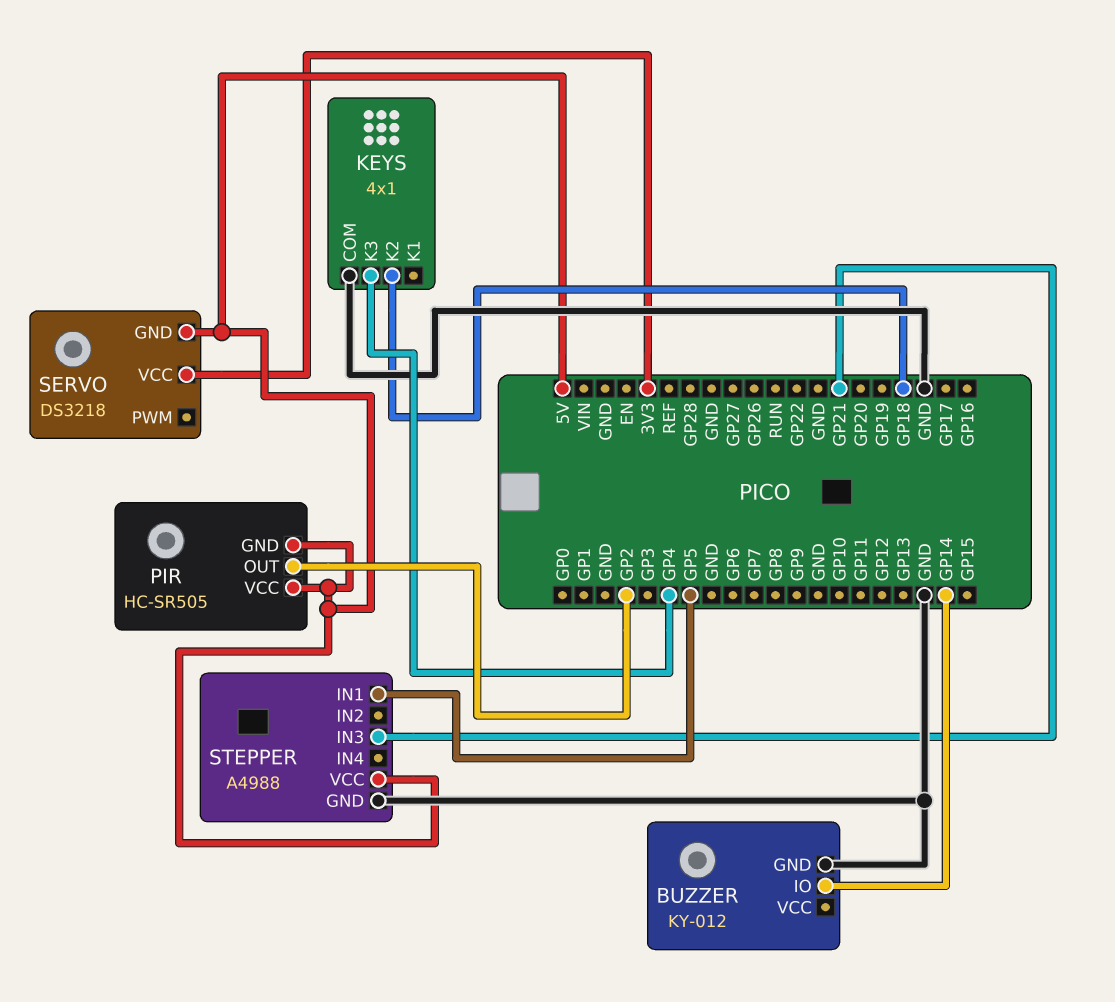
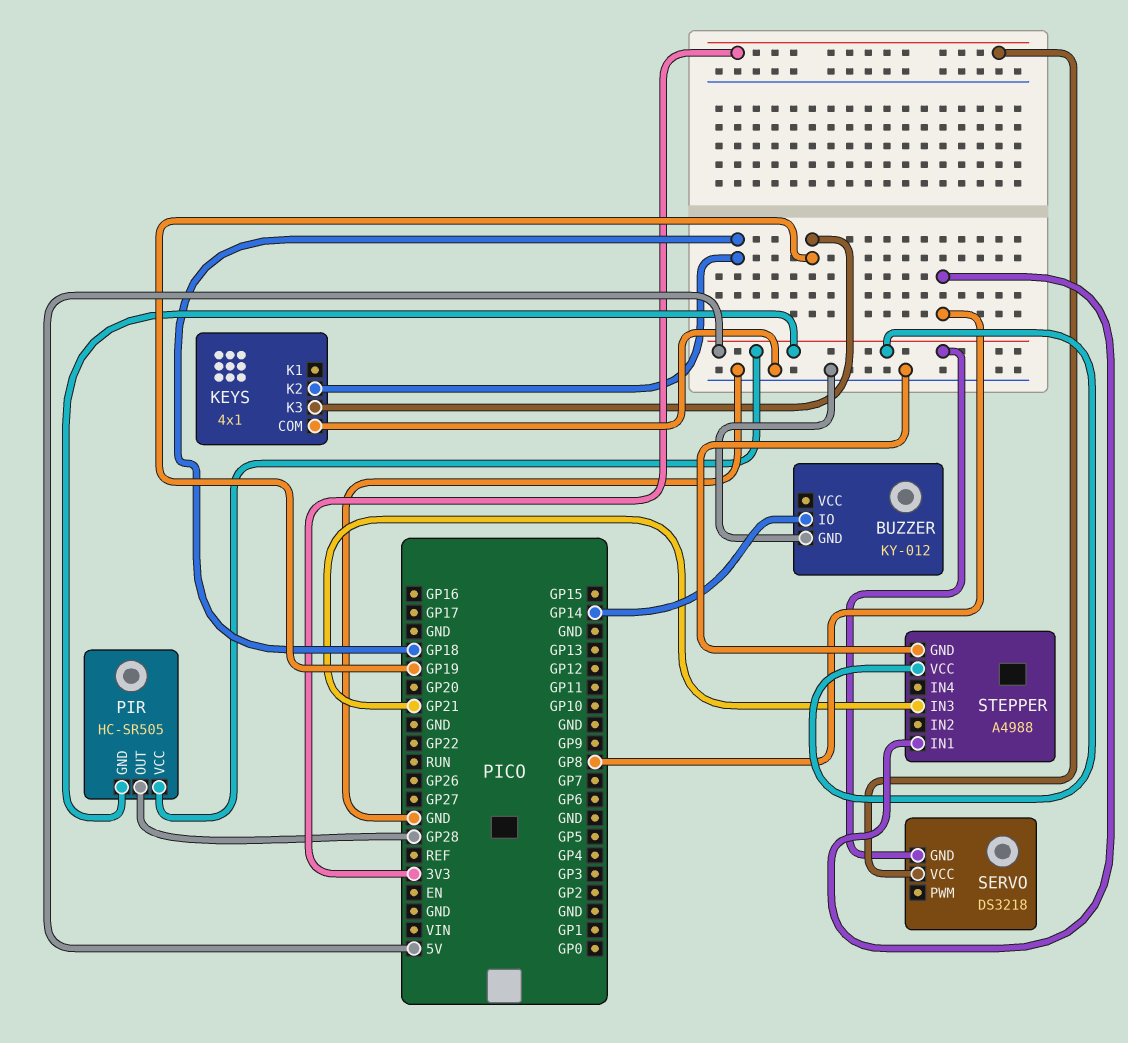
KEYS pin K3: GP4 -> GP19
PIR pin OUT: GP2 -> GP28
STEPPER pin IN1: GP5 -> GP8

